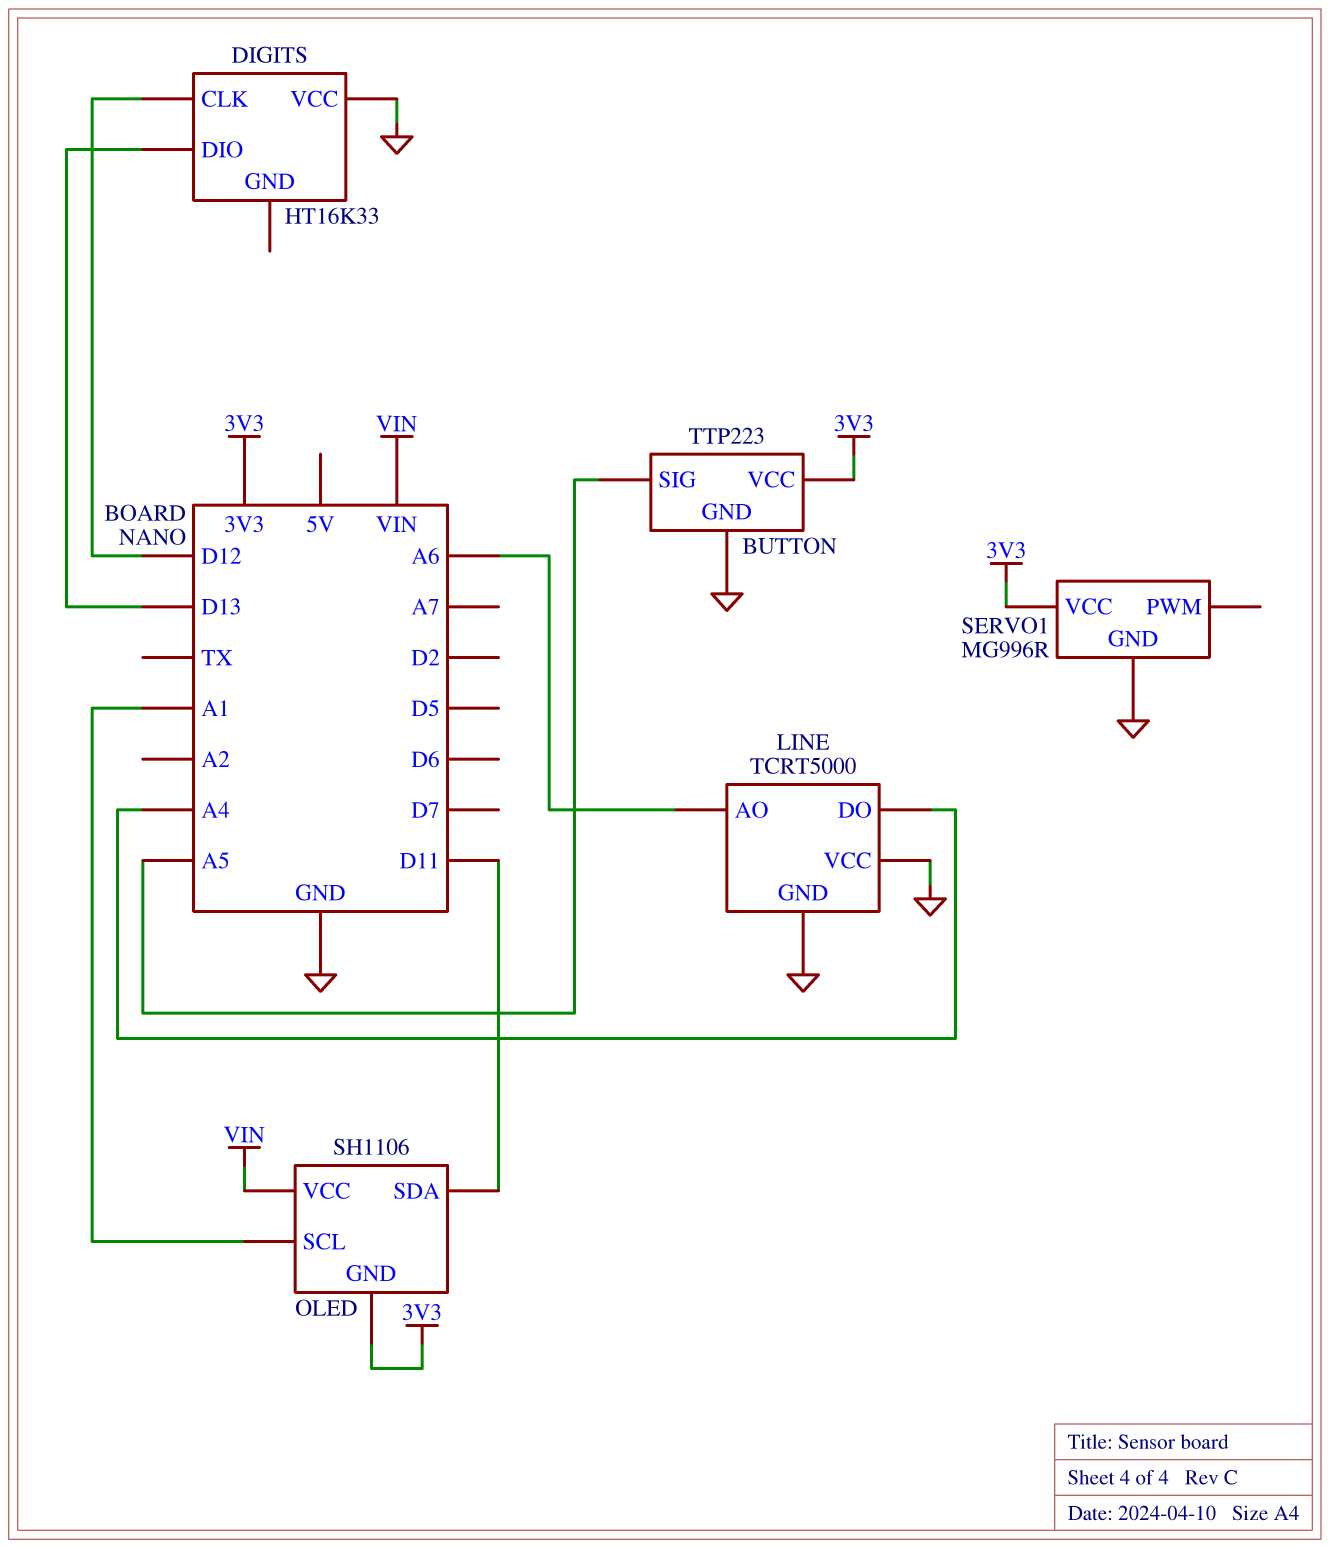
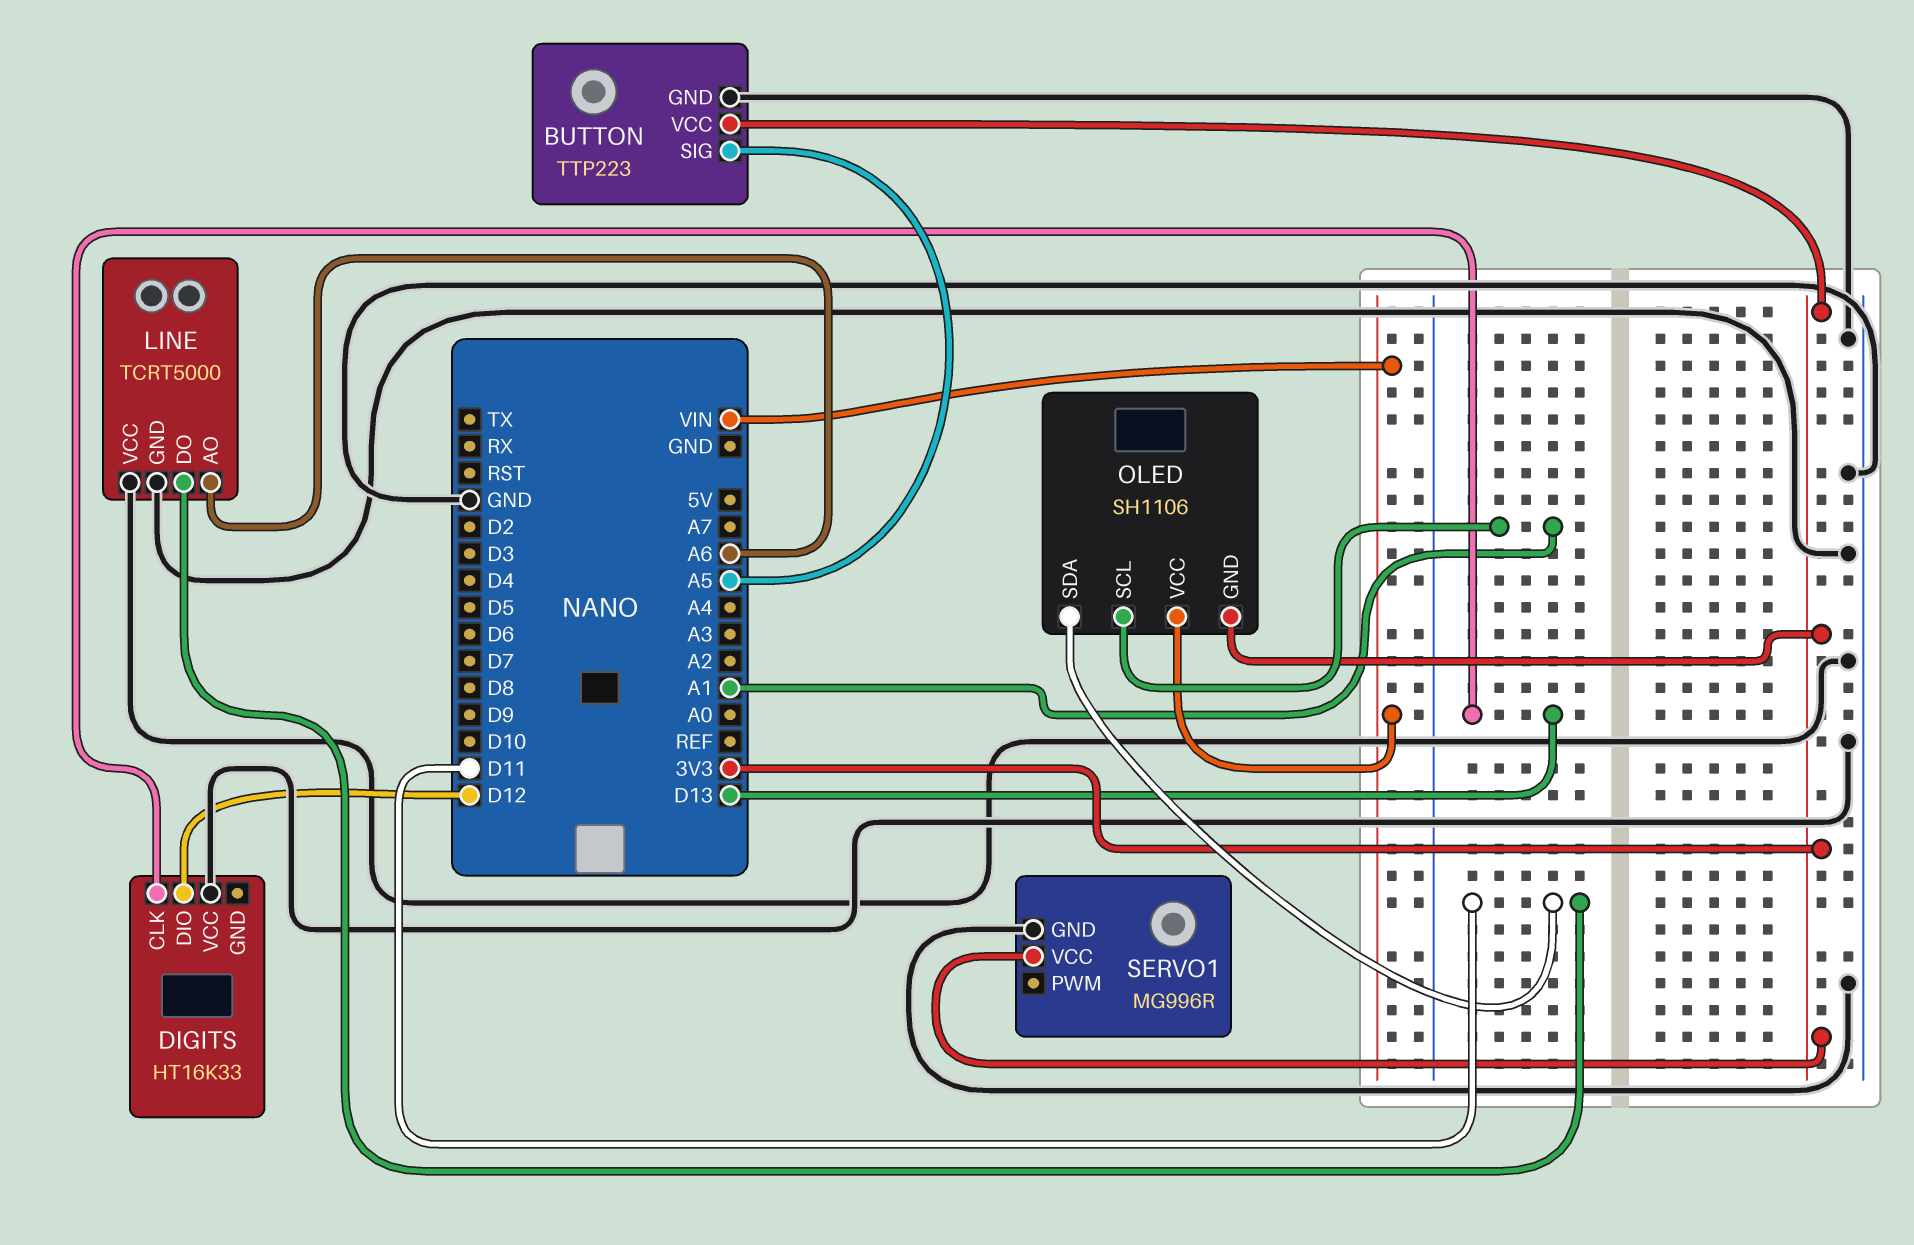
DIGITS pin CLK: D12 -> D13
DIGITS pin DIO: D13 -> D12
LINE pin DO: A4 -> D11

